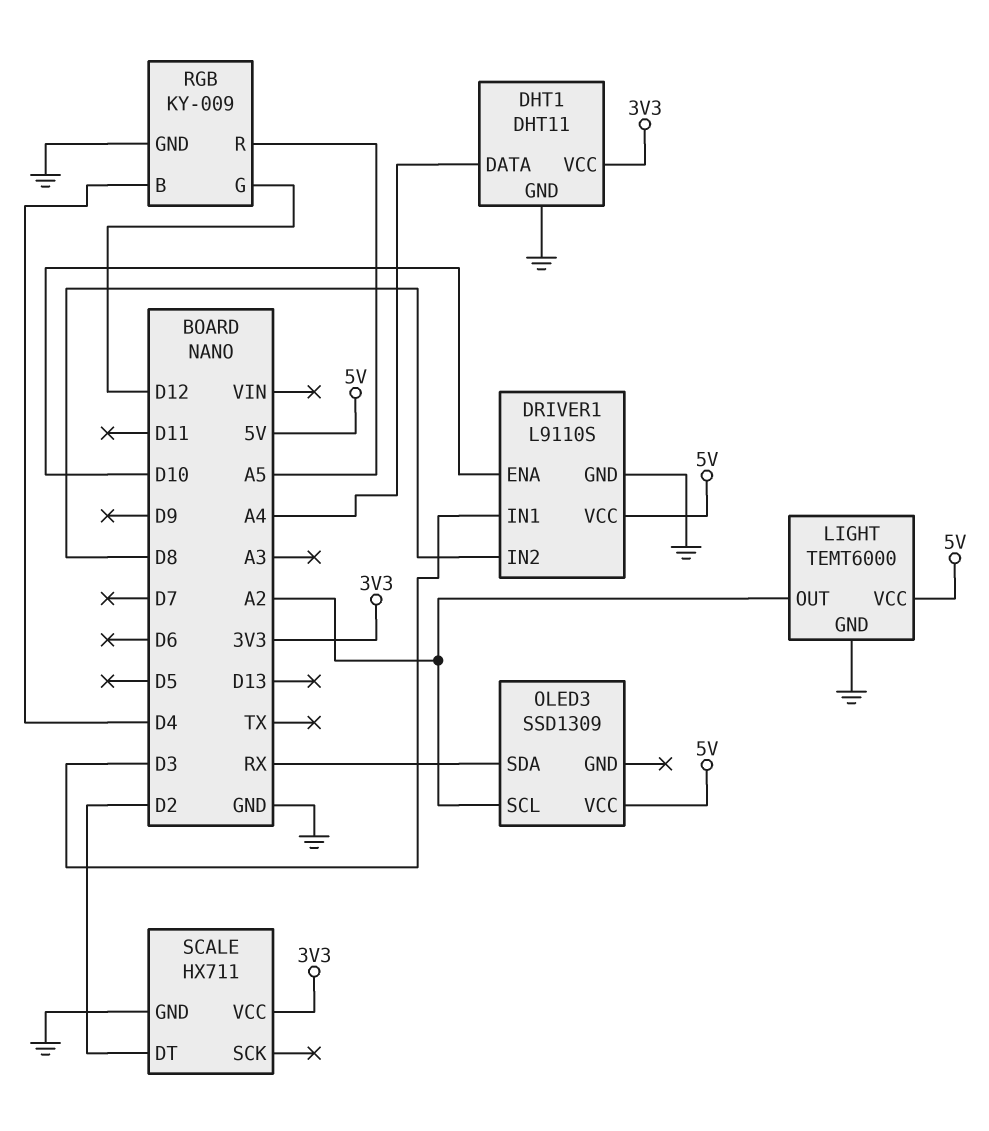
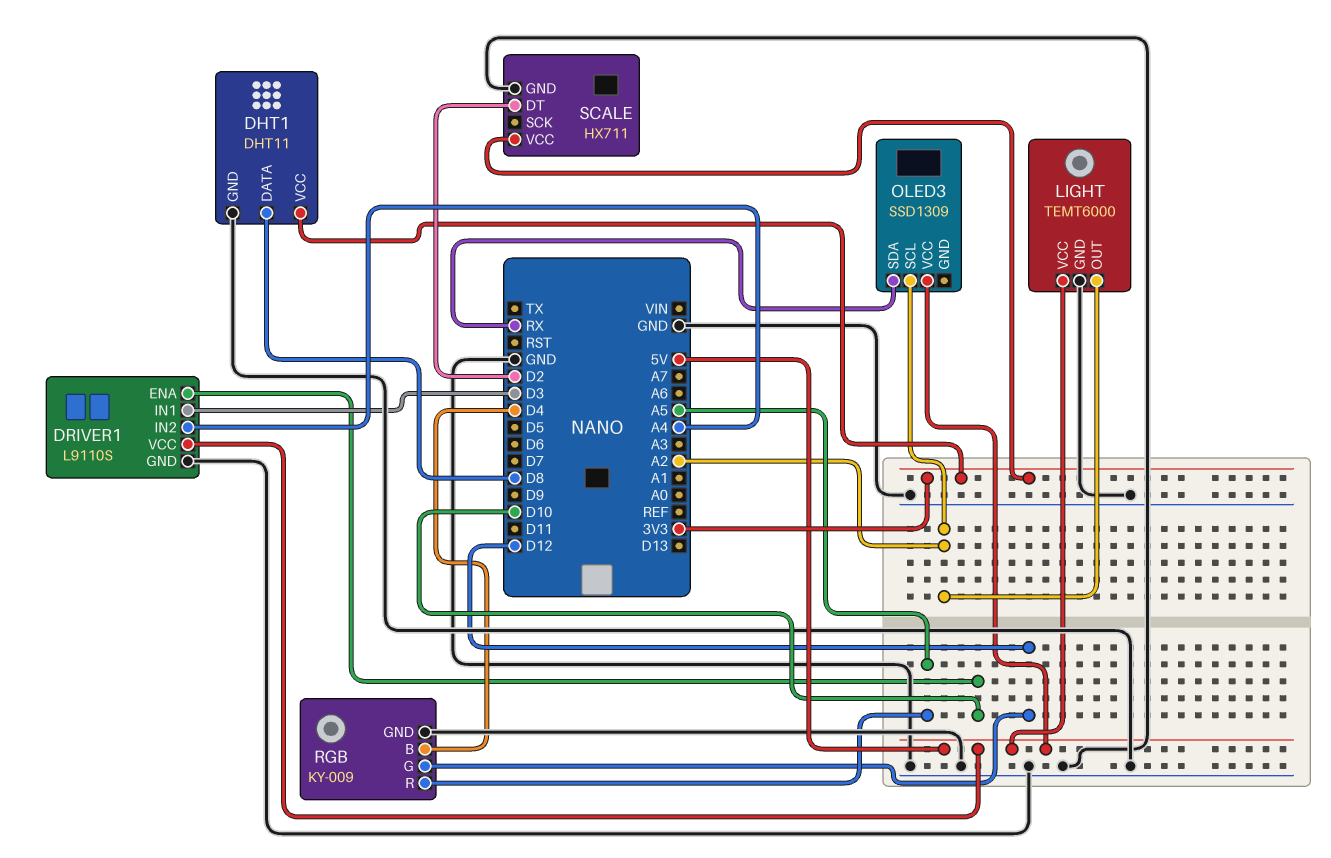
DHT1 pin DATA: A4 -> D8
DRIVER1 pin IN2: D8 -> A4

